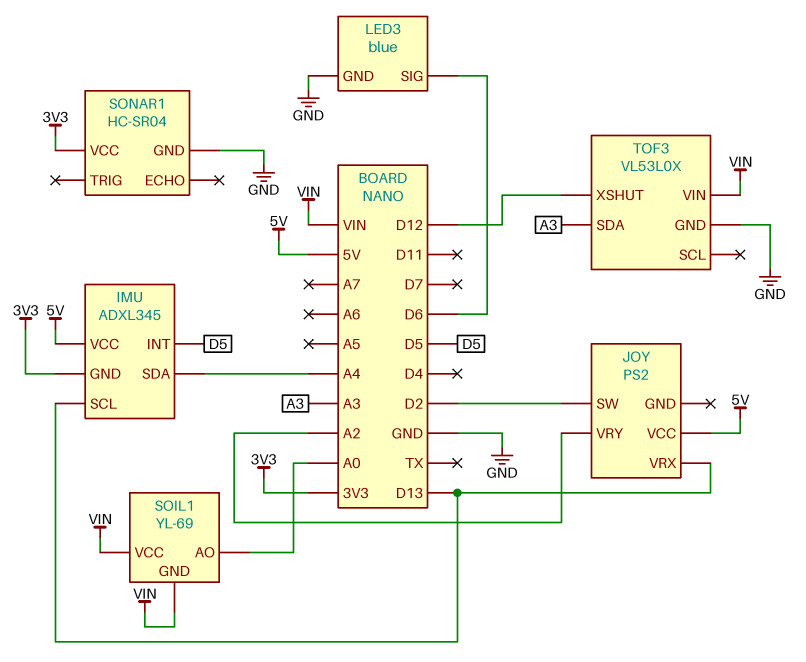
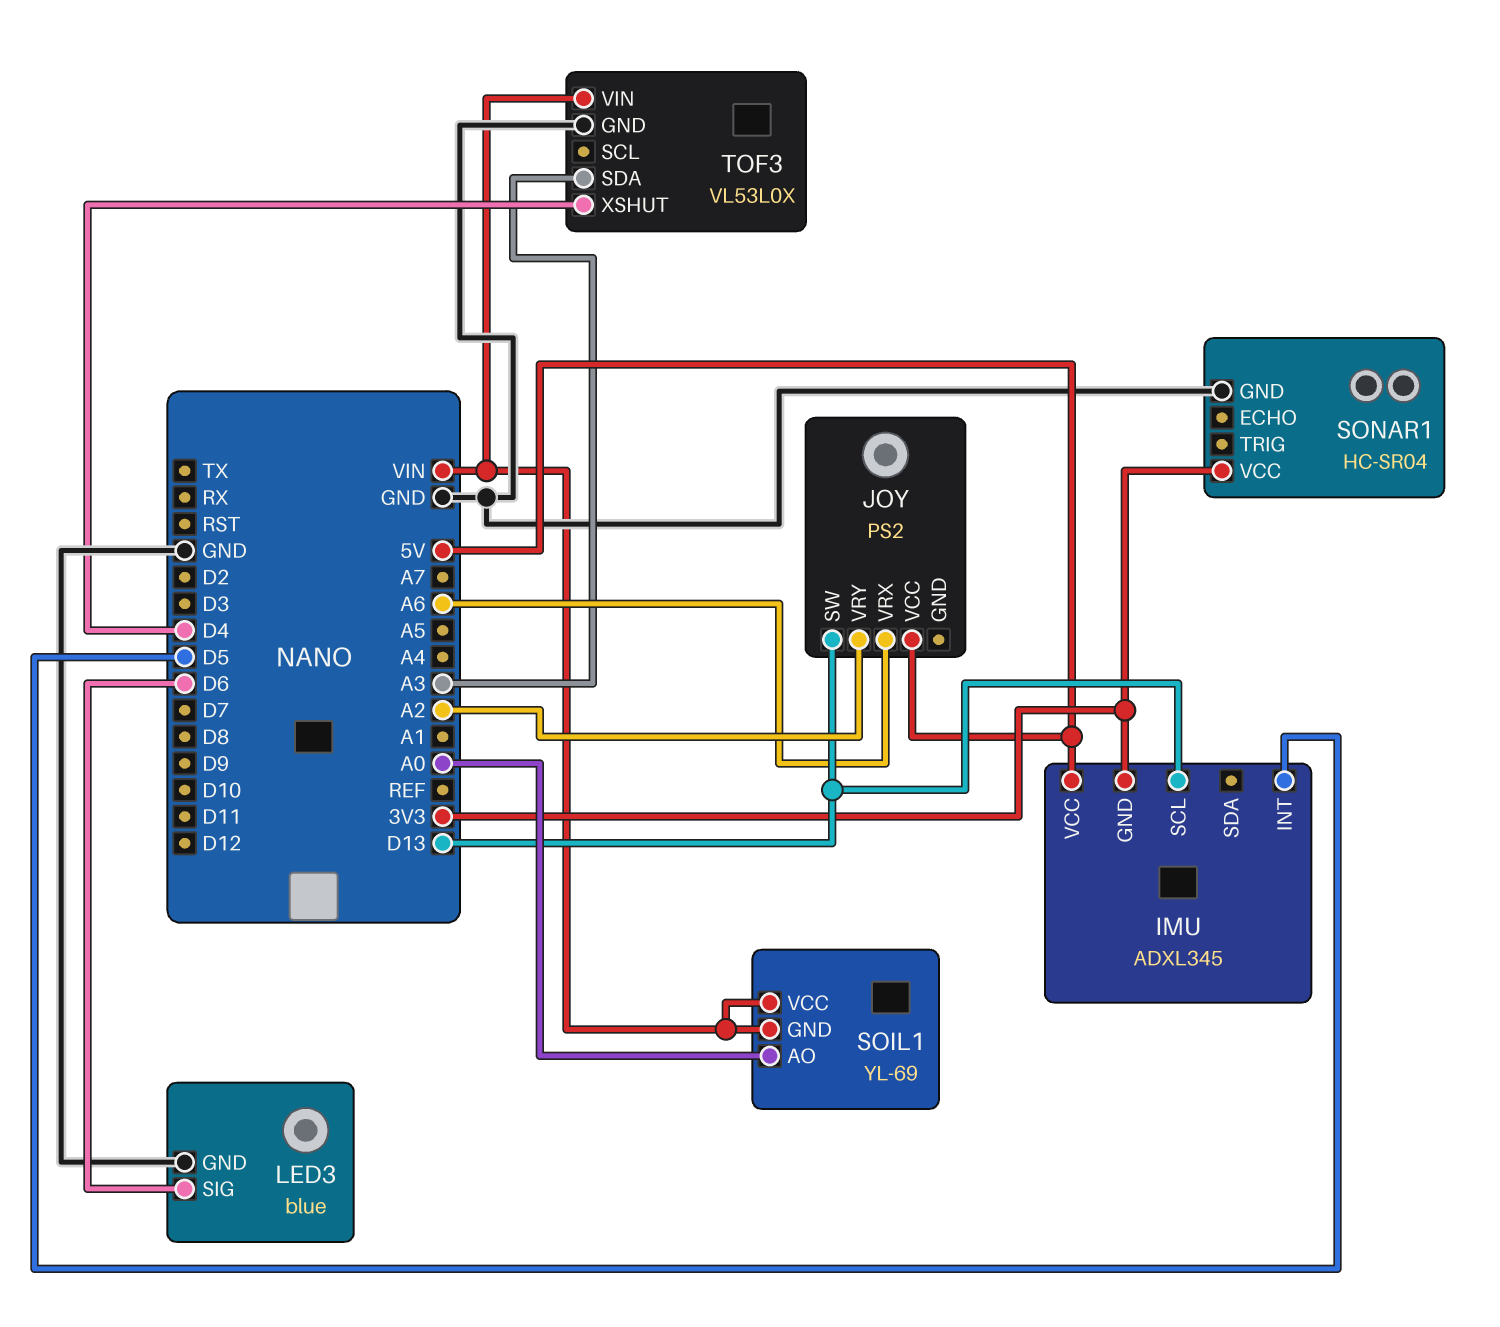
IMU pin SDA: A4 -> none
JOY pin SW: D2 -> D13
JOY pin VRX: D13 -> A6
TOF3 pin XSHUT: D12 -> D4

